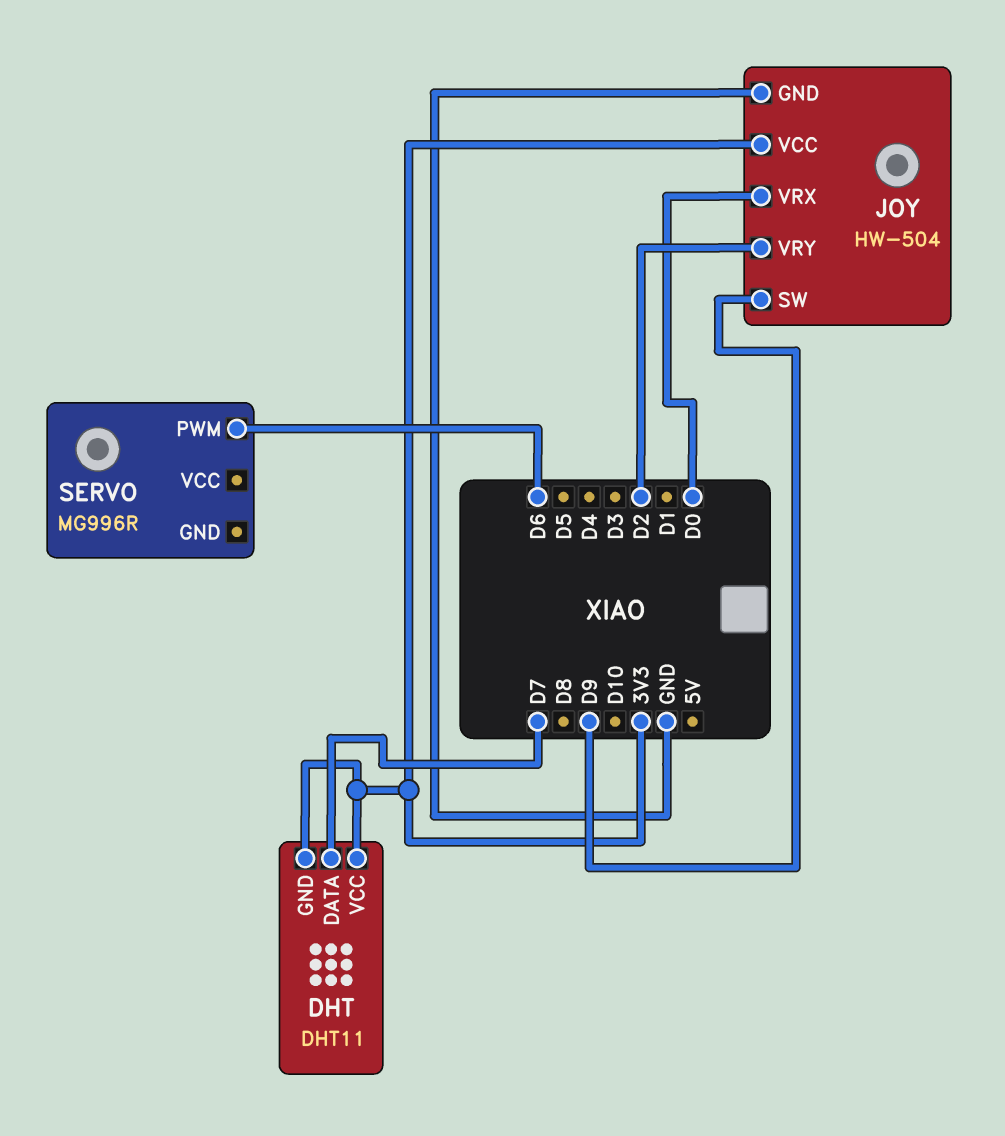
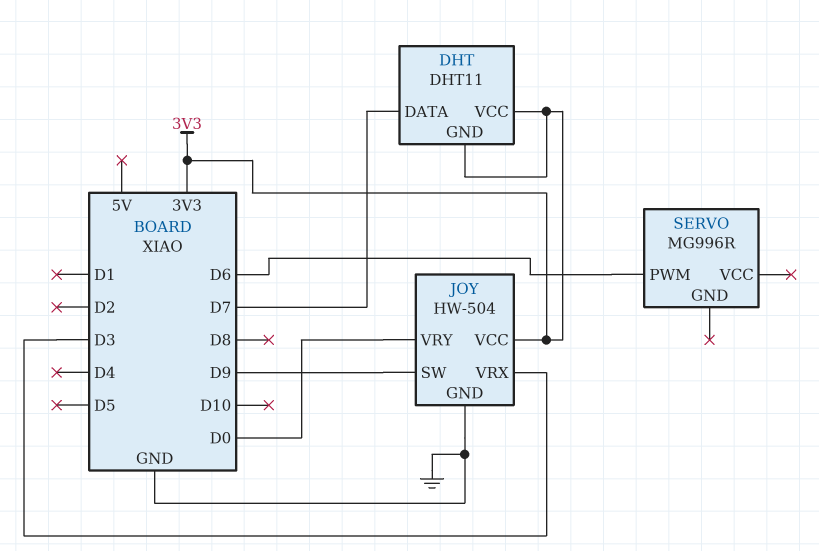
JOY pin VRX: D0 -> D3
JOY pin VRY: D2 -> D0

